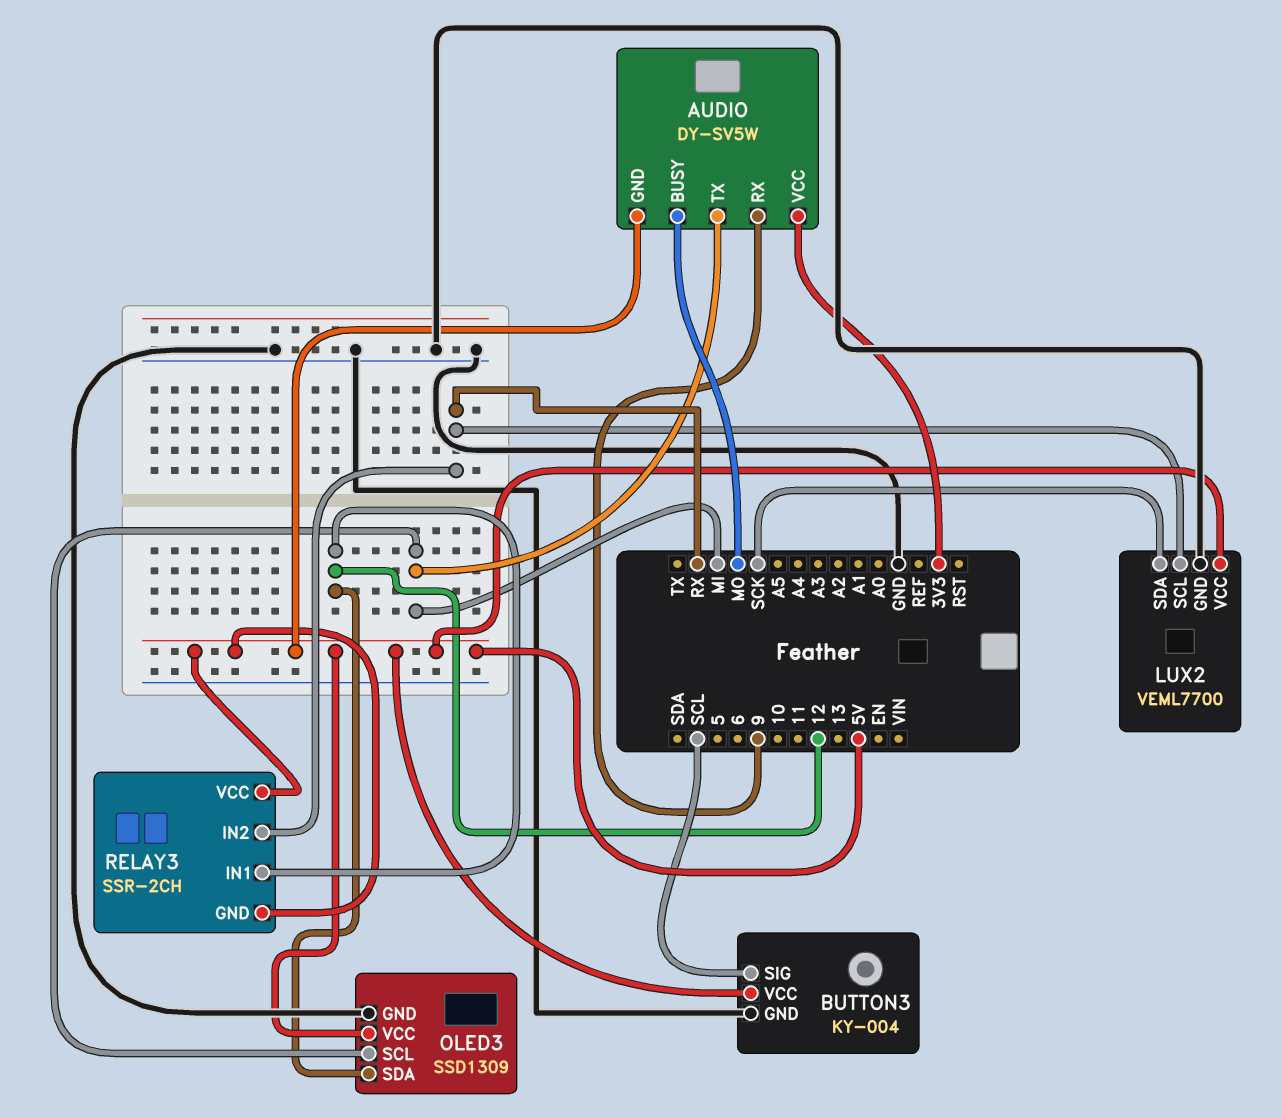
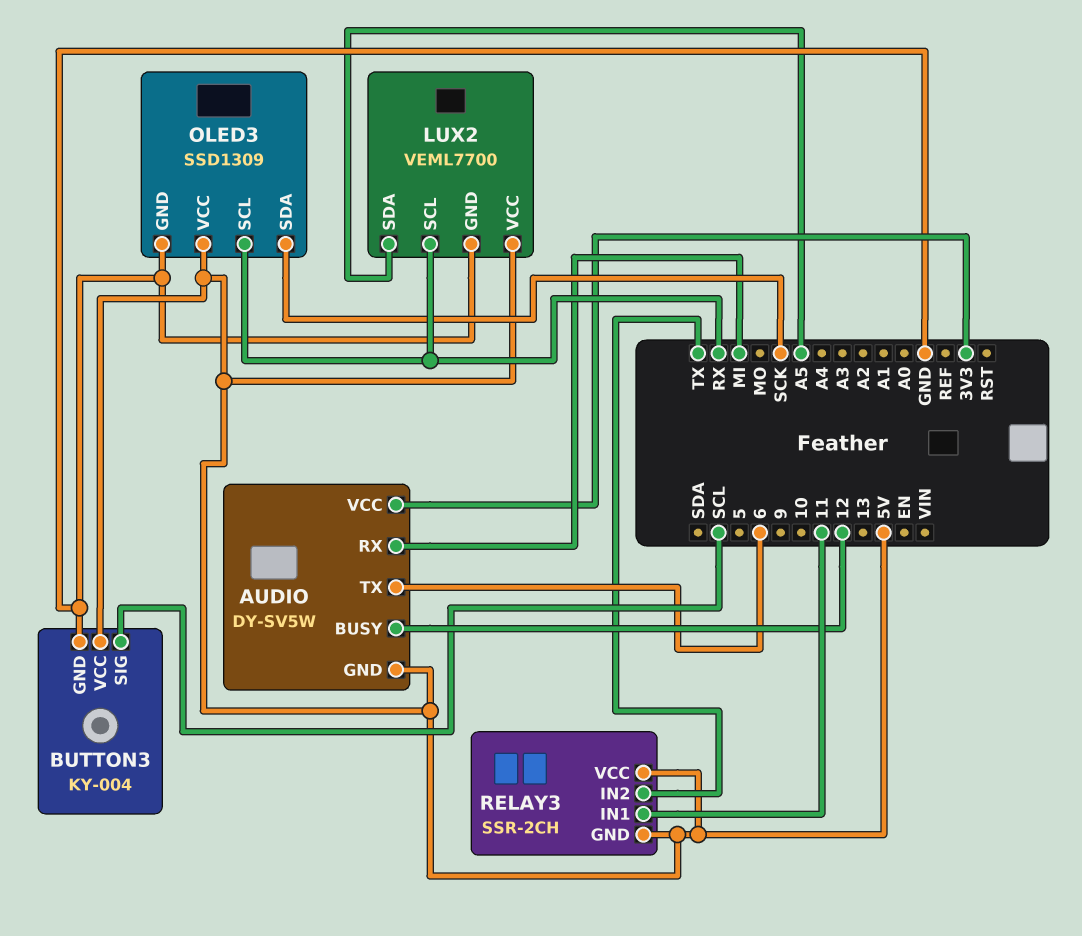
AUDIO pin BUSY: MO -> 12
AUDIO pin RX: 9 -> MI
AUDIO pin TX: MI -> 6
LUX2 pin SDA: SCK -> A5
OLED3 pin SCL: MI -> RX
OLED3 pin SDA: 12 -> SCK
RELAY3 pin IN1: 12 -> 11
RELAY3 pin IN2: RX -> TX

